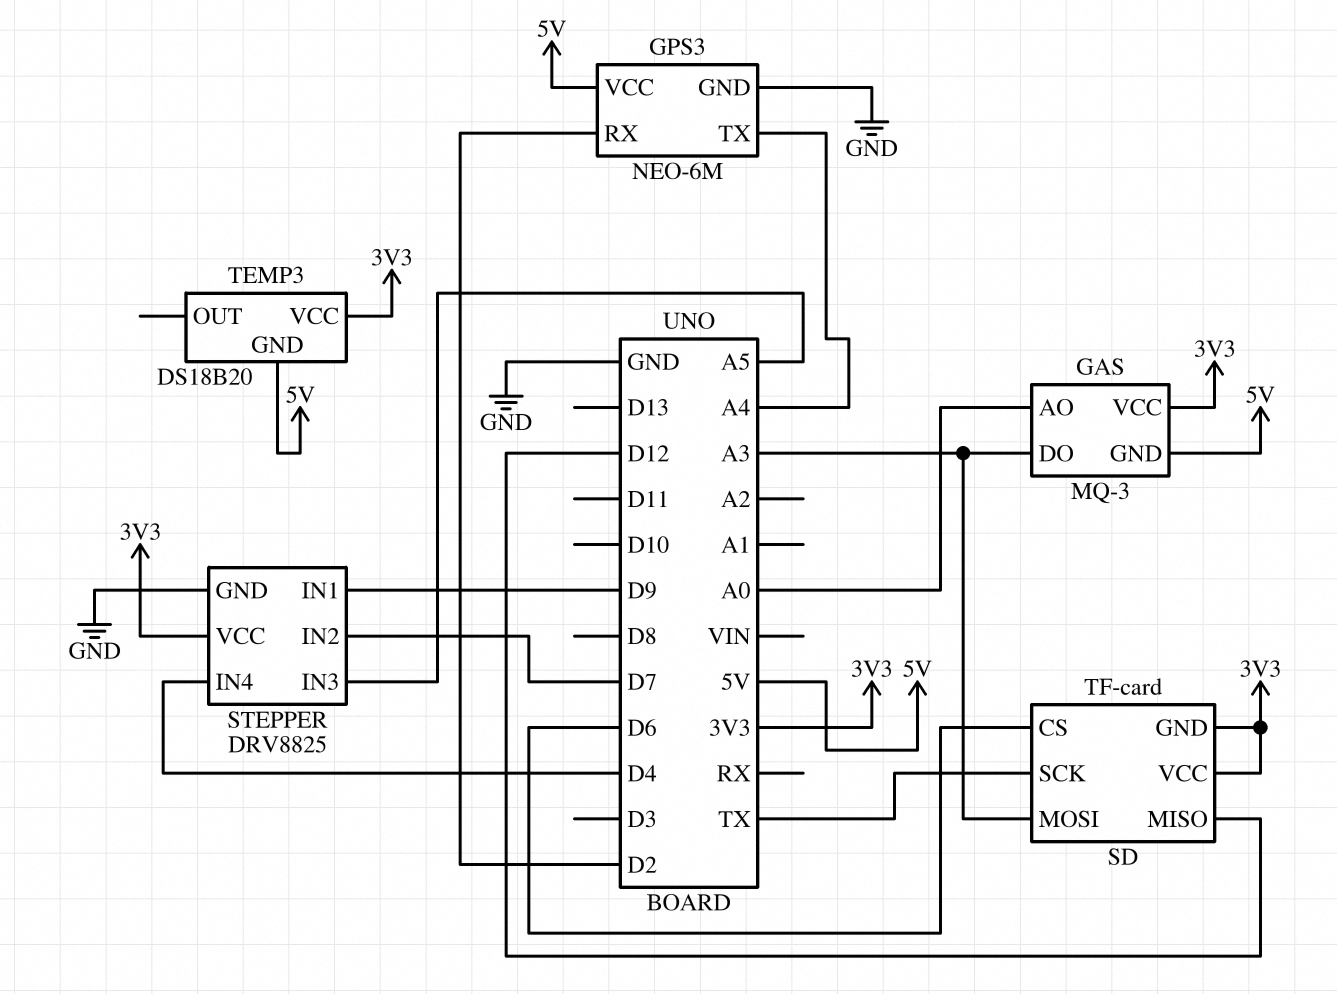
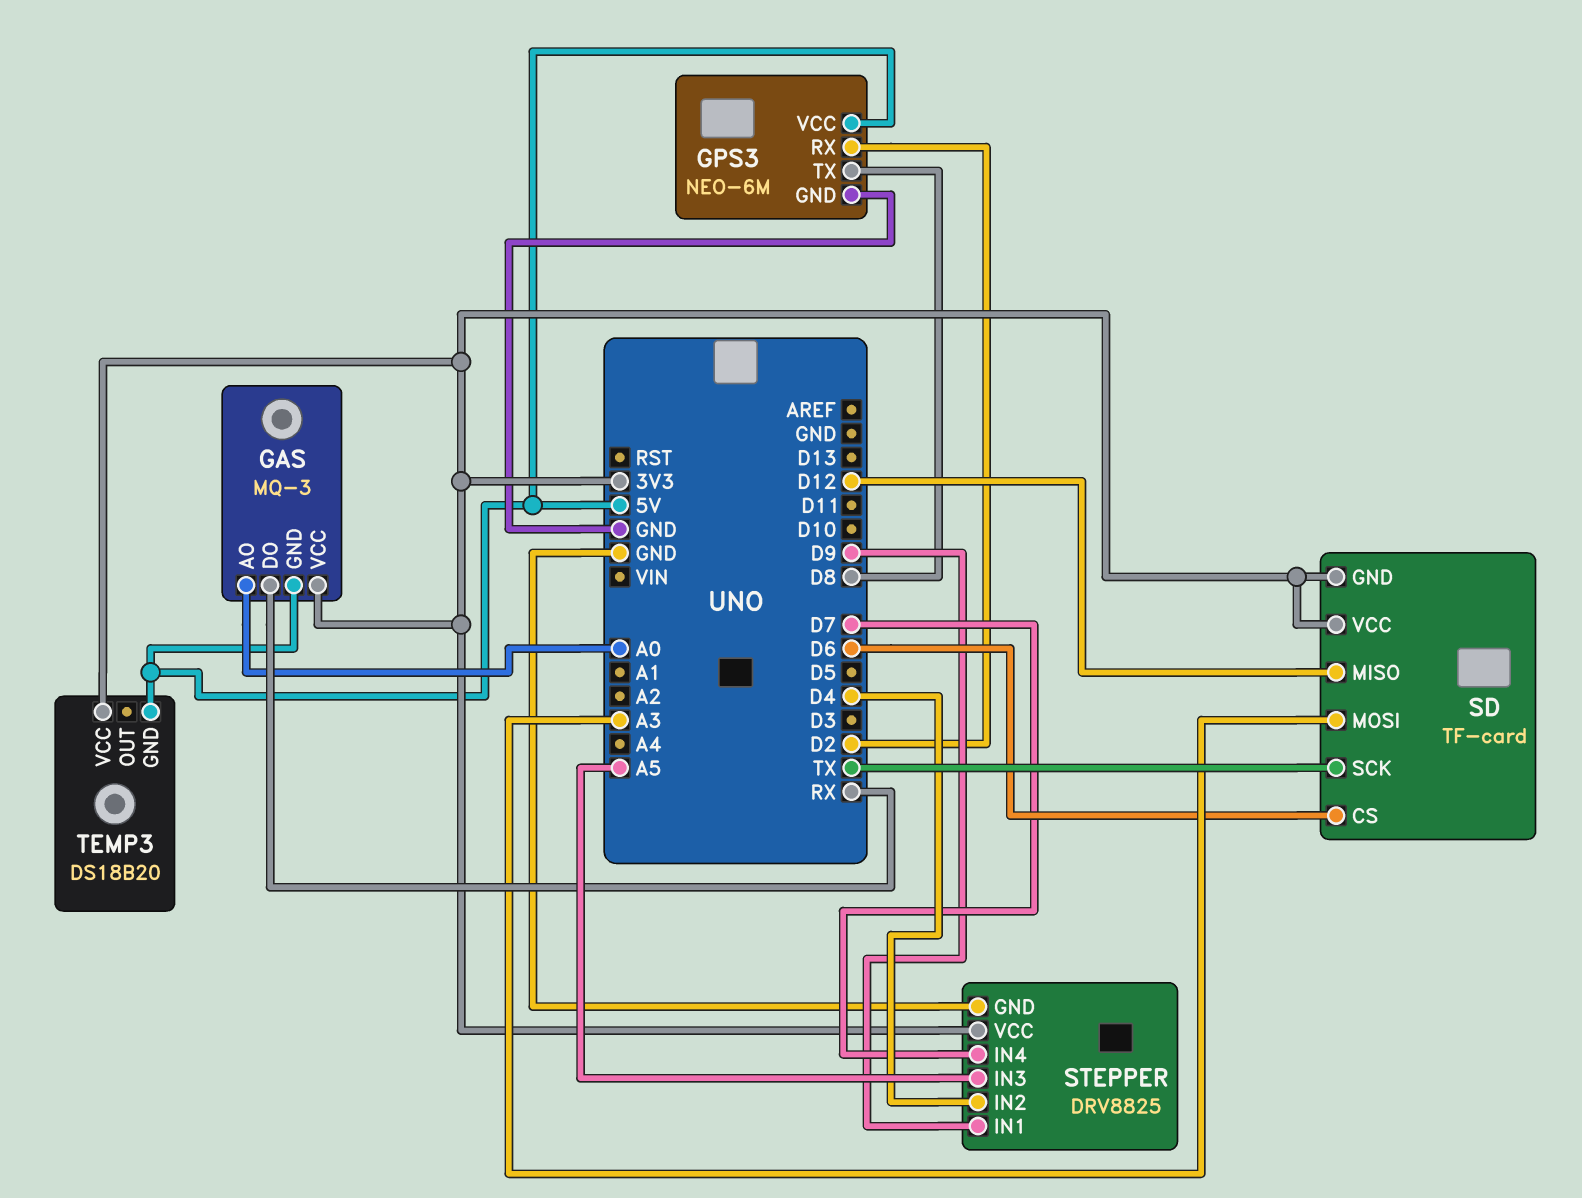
GAS pin DO: A3 -> RX
GPS3 pin TX: A4 -> D8
STEPPER pin IN2: D7 -> D4
STEPPER pin IN4: D4 -> D7

